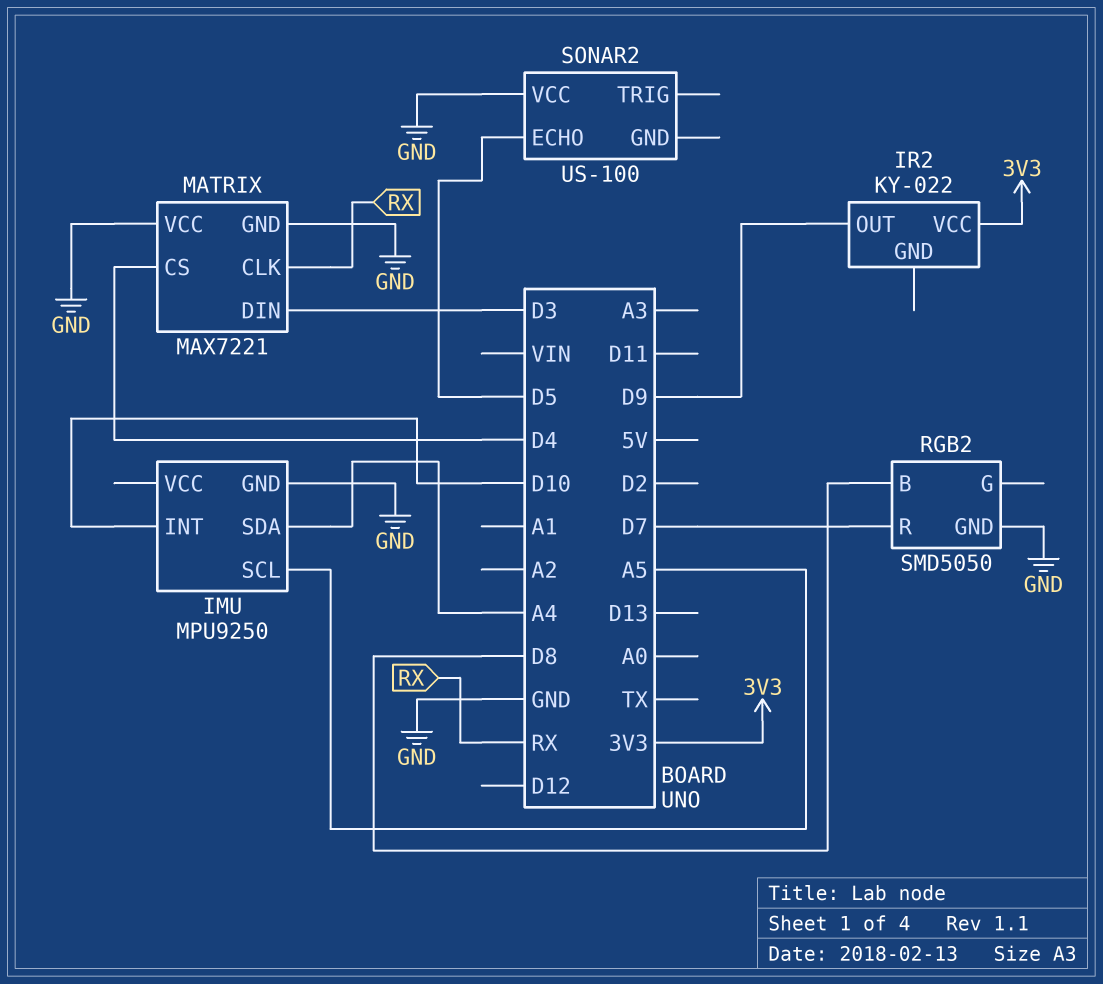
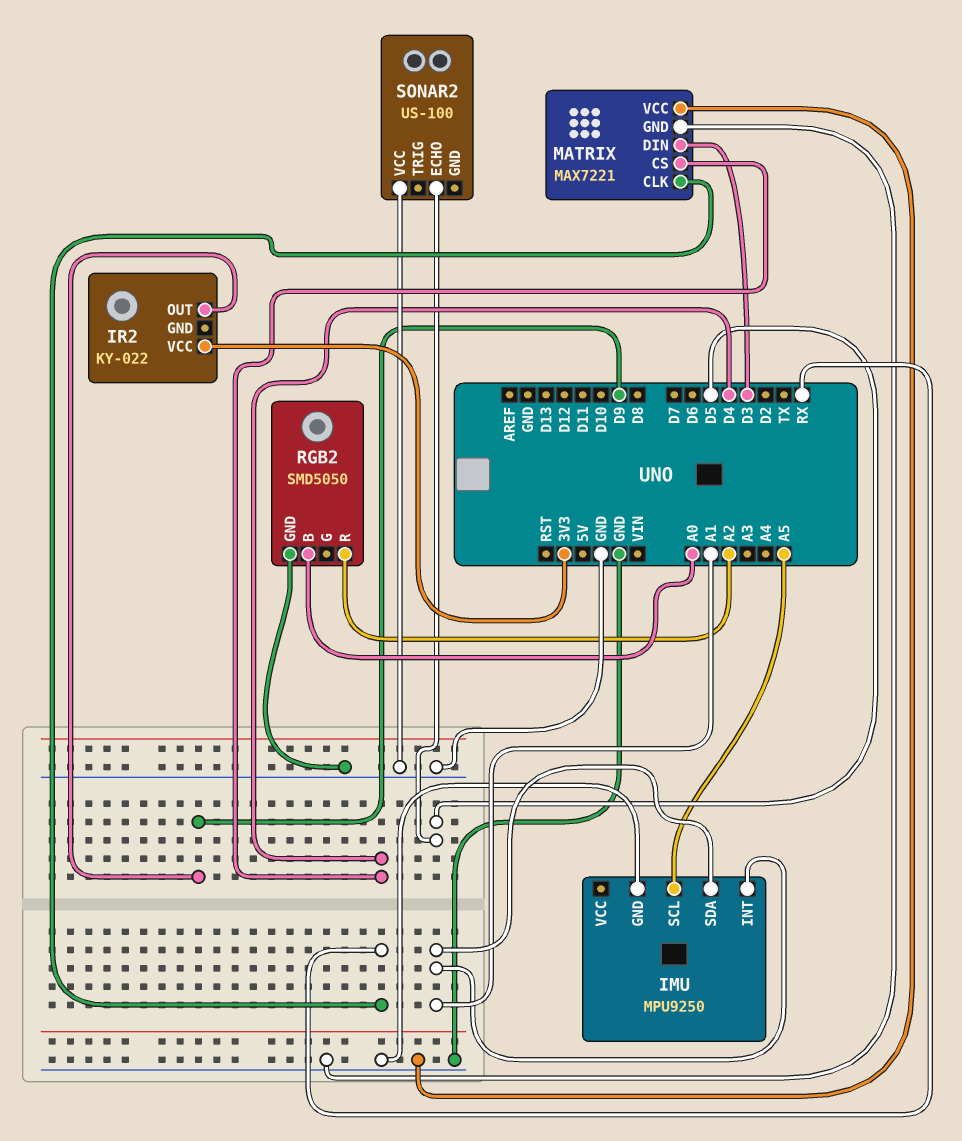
IMU pin INT: D10 -> A1
IMU pin SDA: A4 -> A1
RGB2 pin B: D8 -> A0
RGB2 pin R: D7 -> A2

